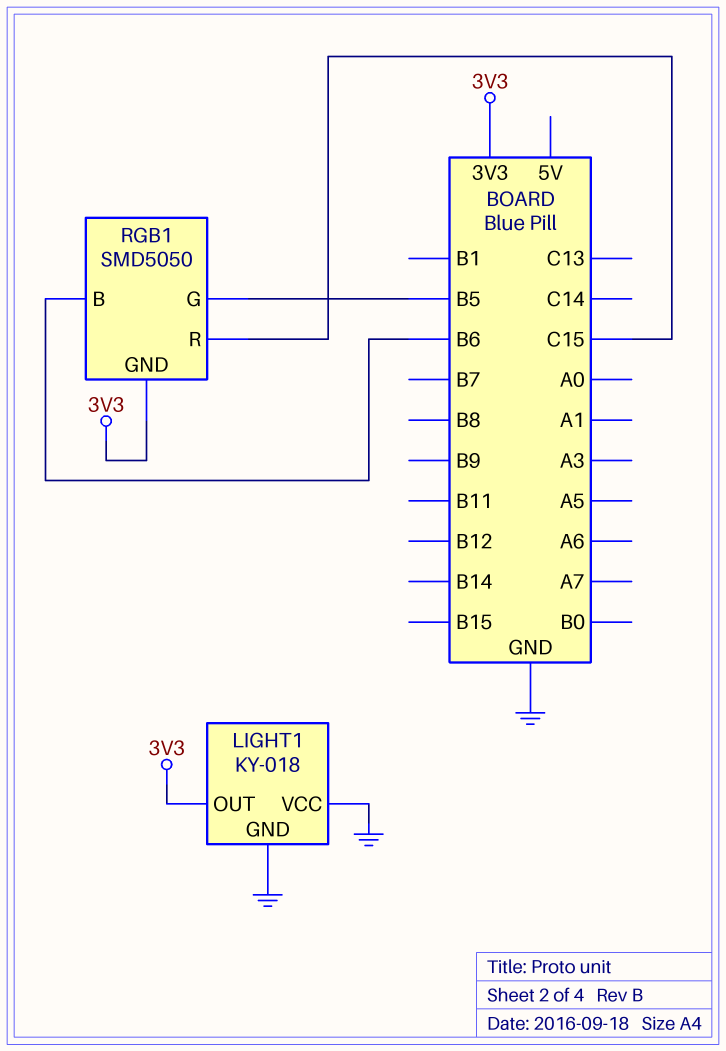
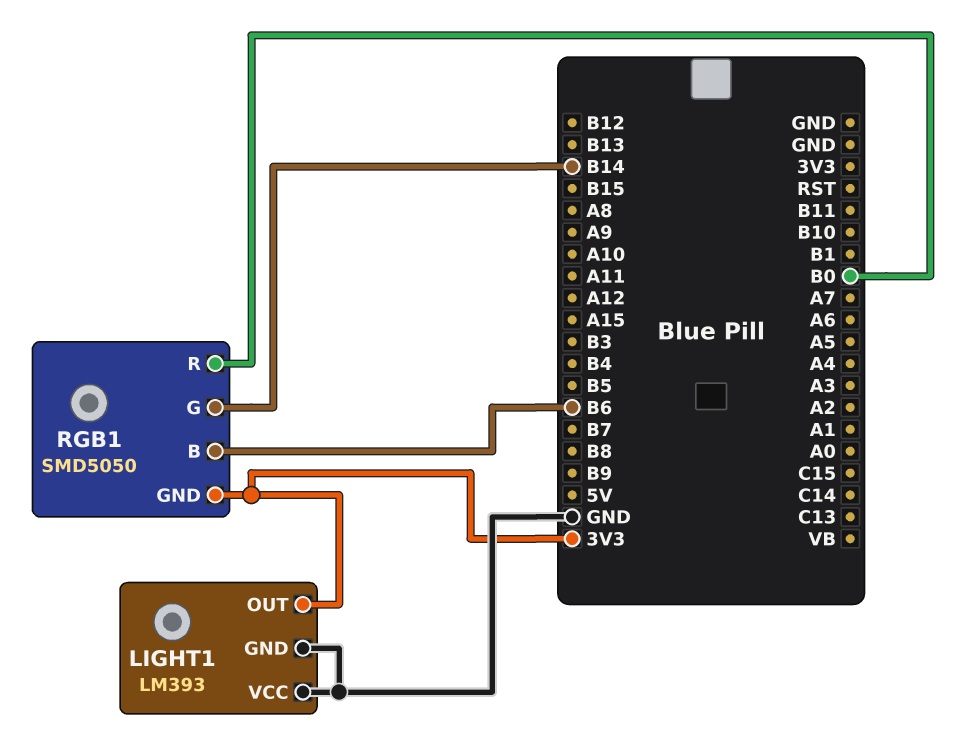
LIGHT1: KY-018 -> LM393
RGB1 pin G: B5 -> B14
RGB1 pin R: C15 -> B0

